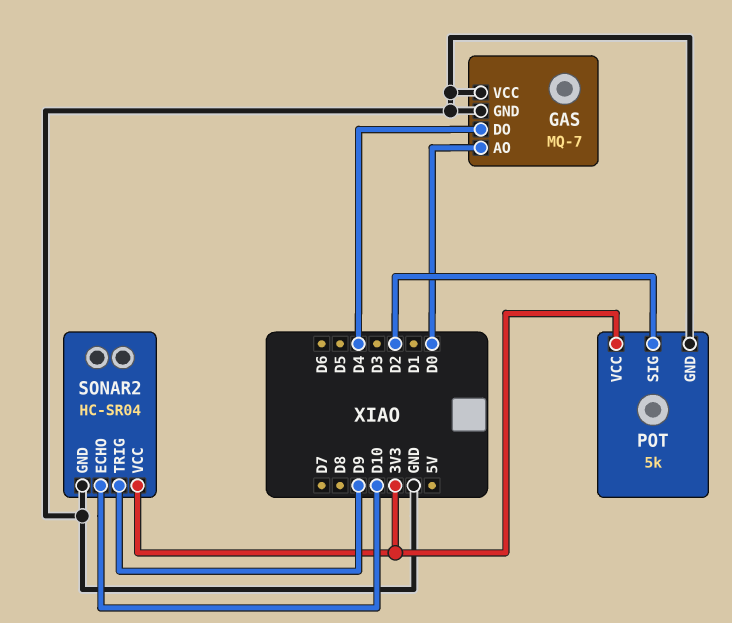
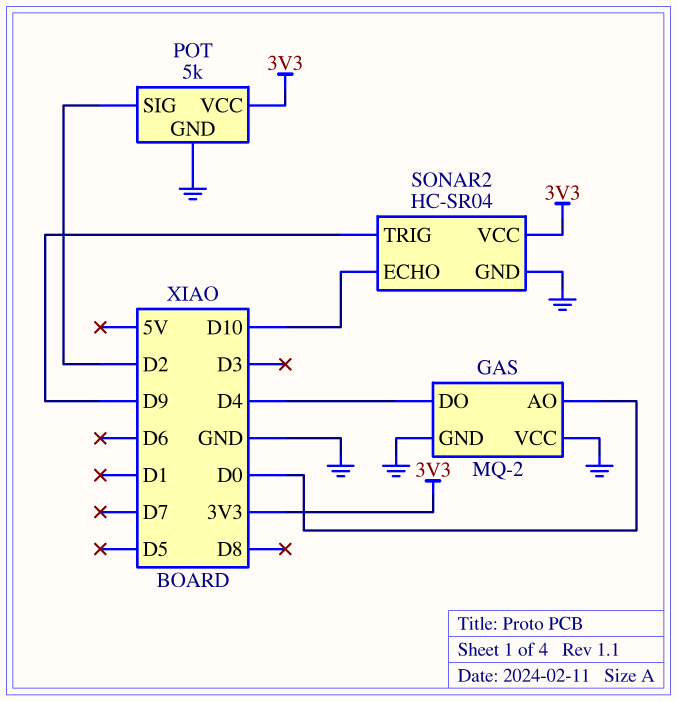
GAS: MQ-7 -> MQ-2

